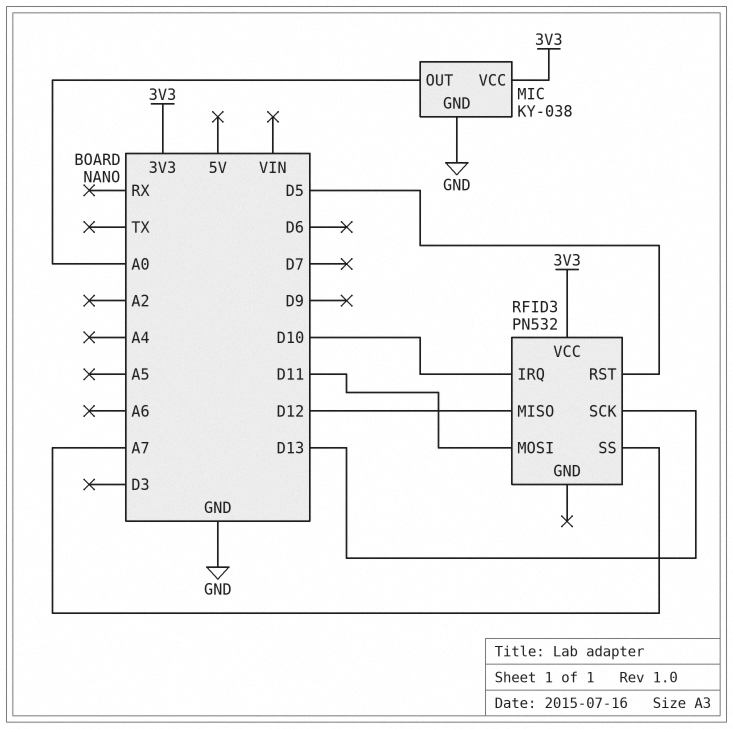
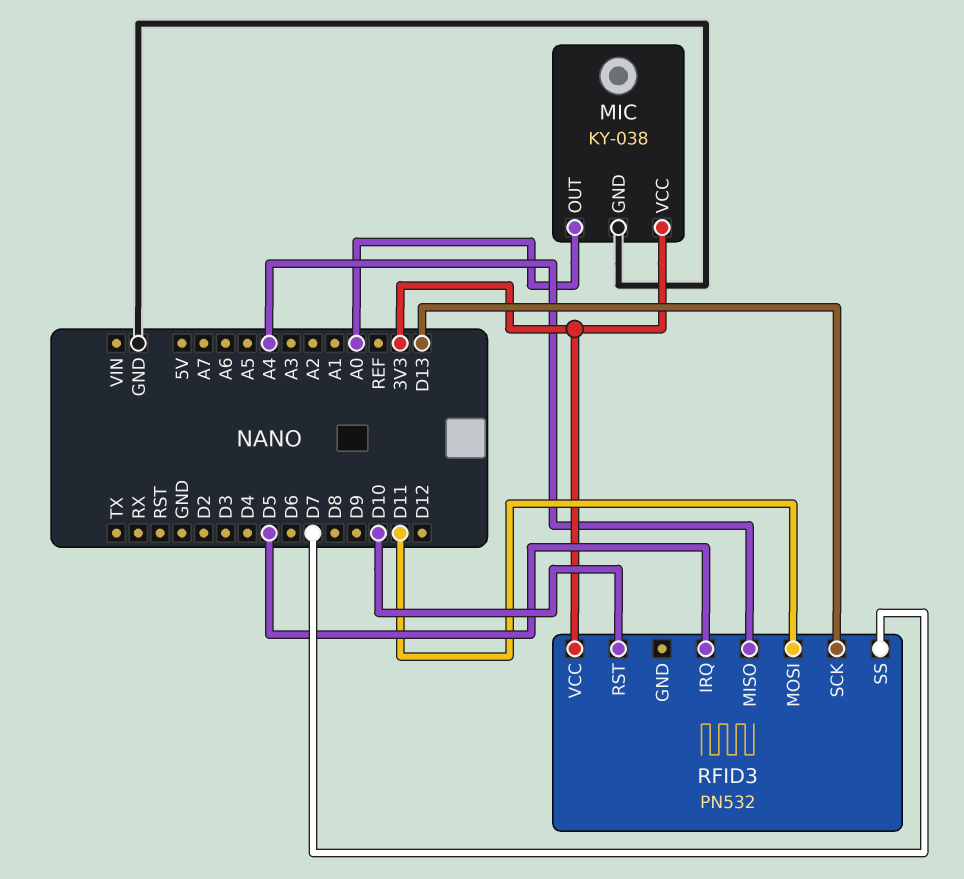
RFID3 pin IRQ: D10 -> D5
RFID3 pin MISO: D12 -> A4
RFID3 pin RST: D5 -> D10
RFID3 pin SS: A7 -> D7

